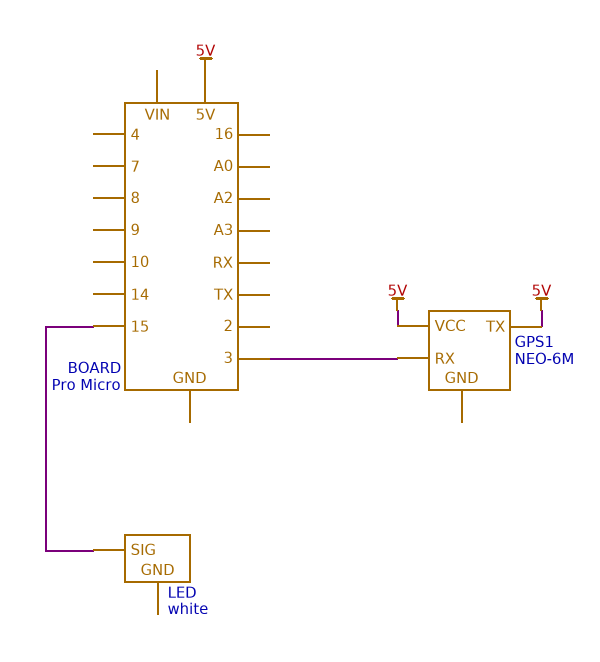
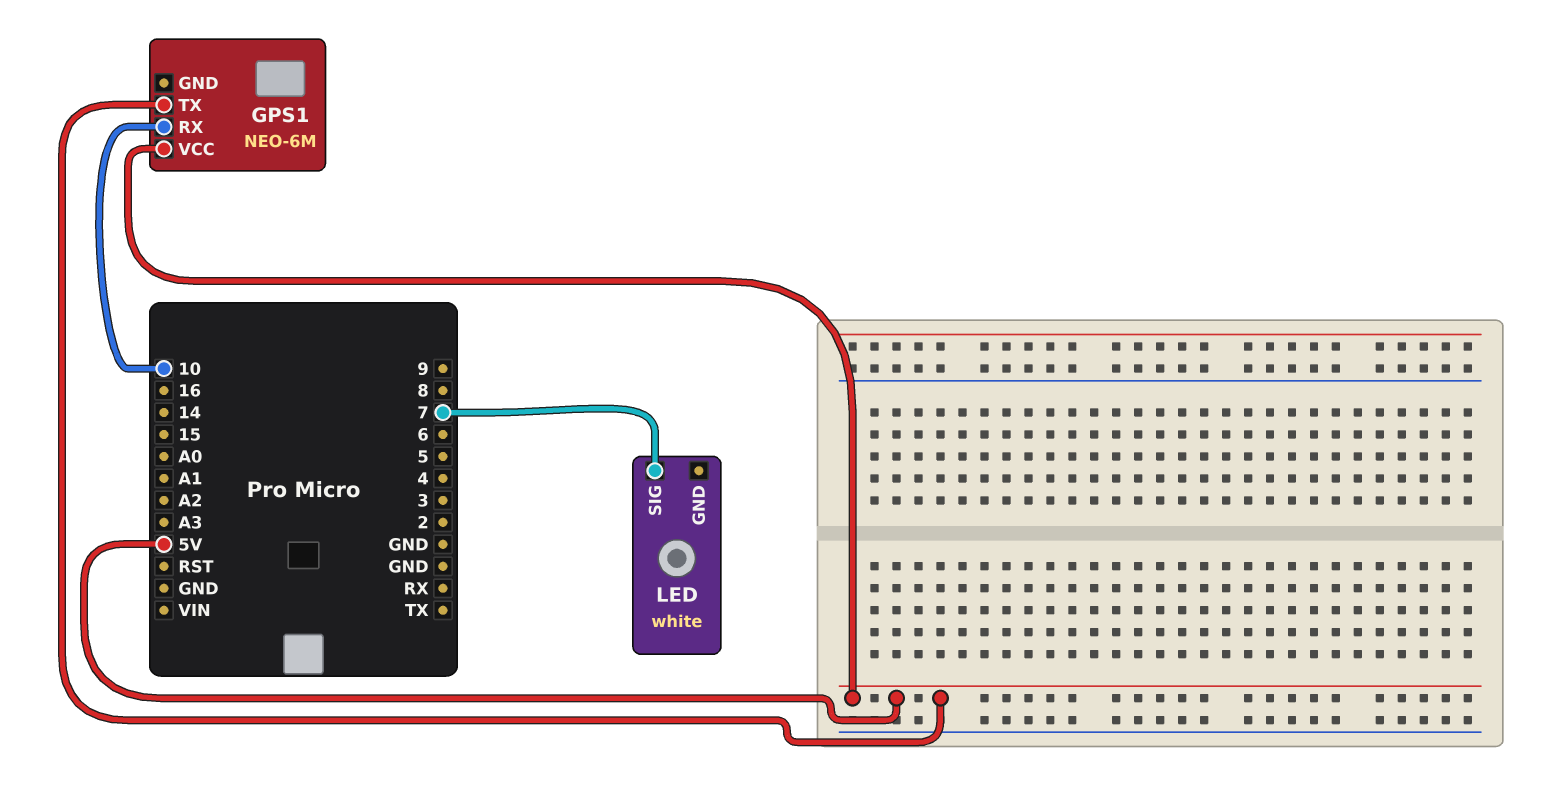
GPS1 pin RX: 3 -> 10
LED pin SIG: 15 -> 7

